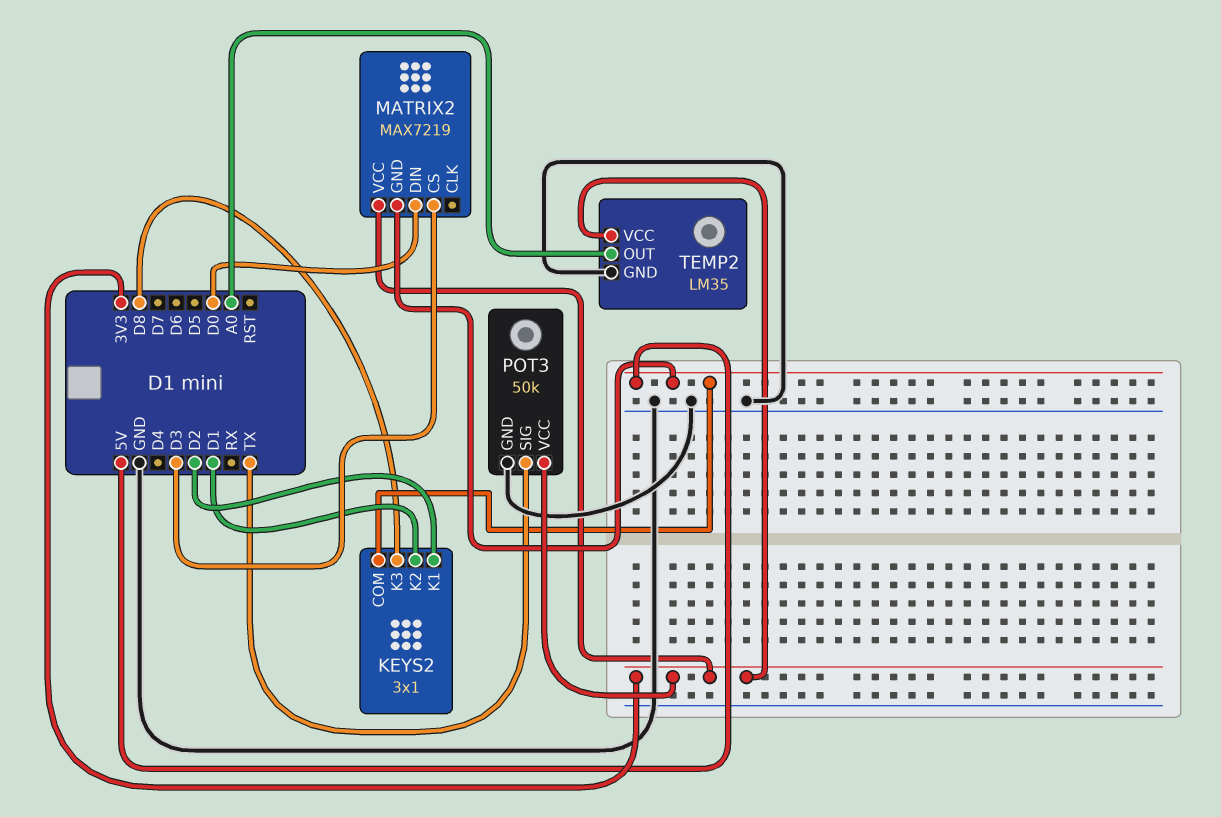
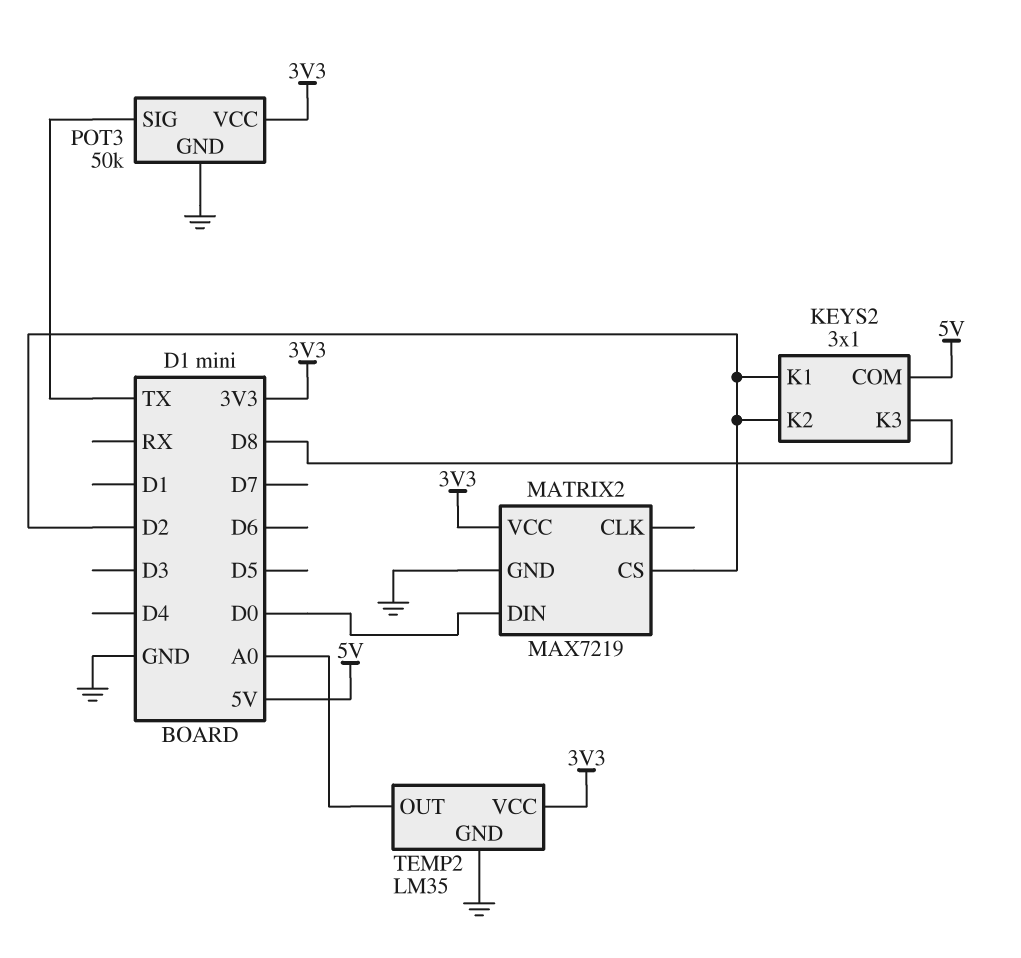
KEYS2 pin K2: D1 -> D2
MATRIX2 pin CS: D3 -> D2
MATRIX2 pin GND: 5V -> GND

